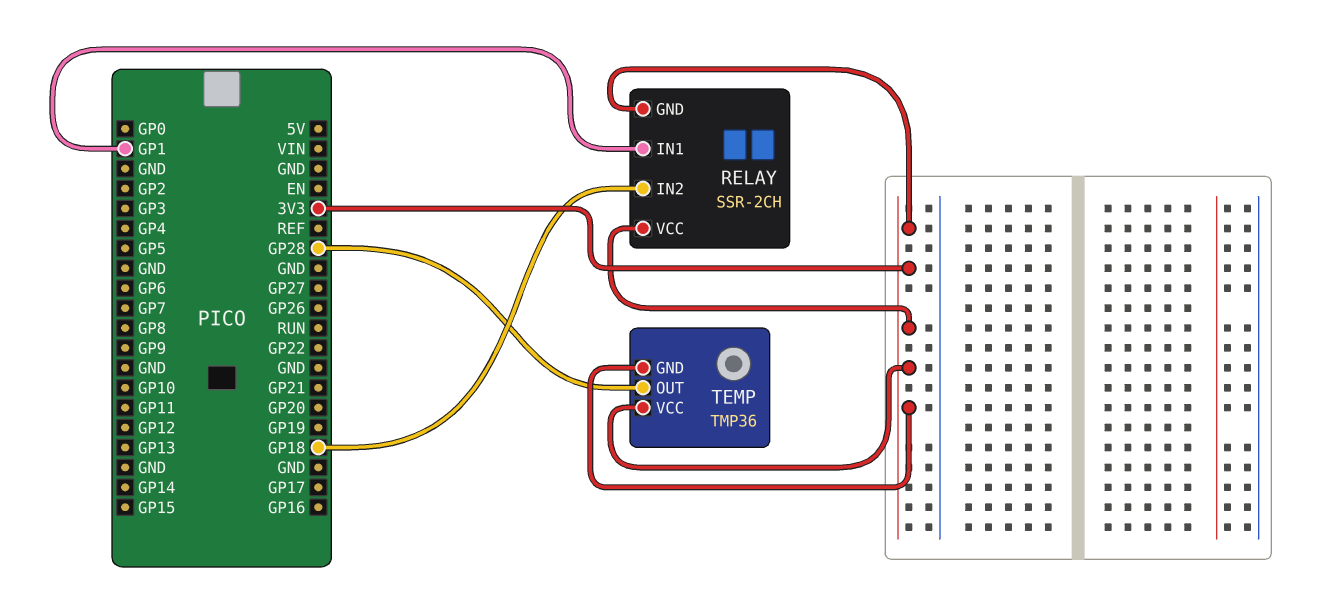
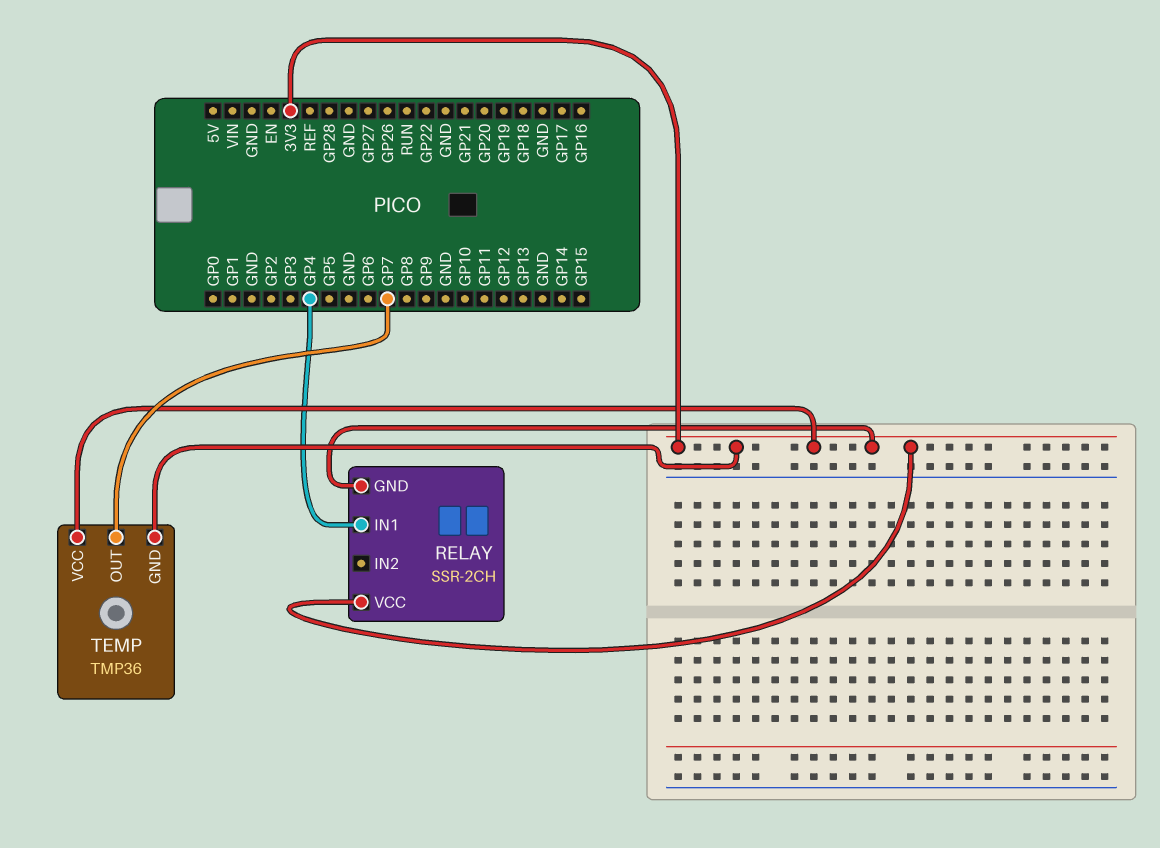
RELAY pin IN1: GP1 -> GP4
RELAY pin IN2: GP18 -> none
TEMP pin OUT: GP28 -> GP7

